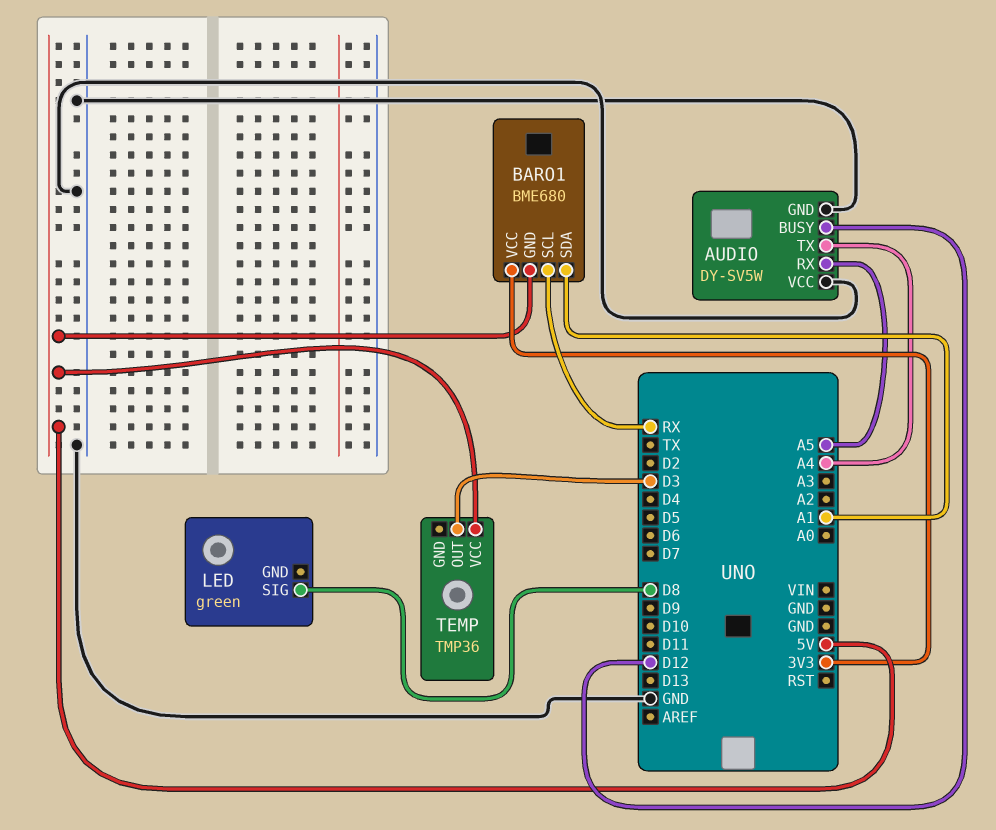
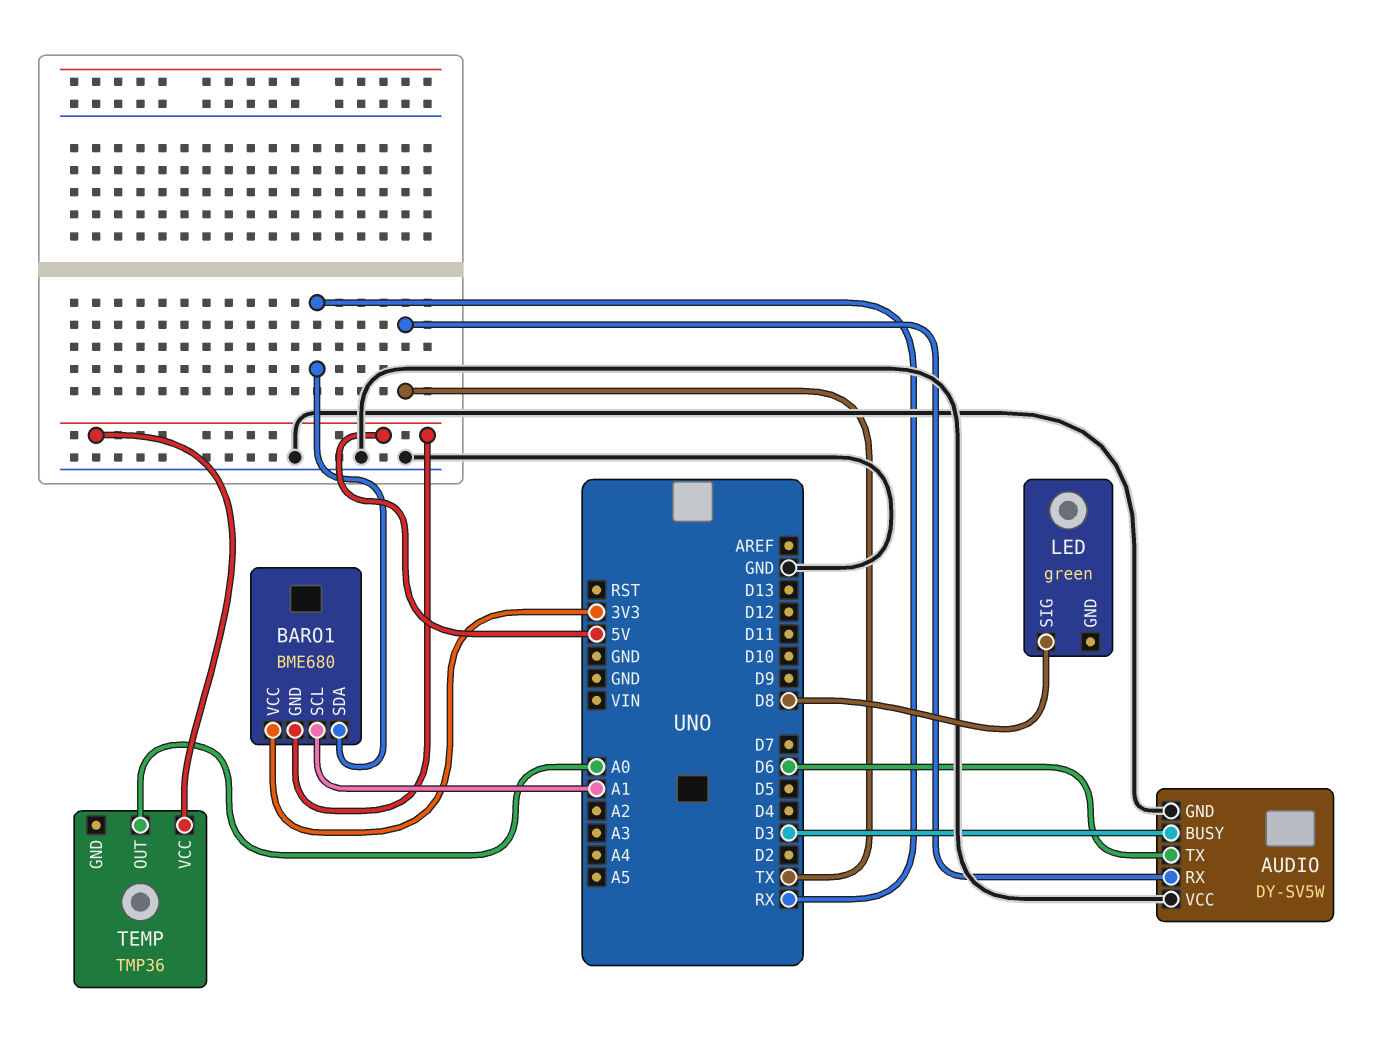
AUDIO pin BUSY: D12 -> D3
AUDIO pin RX: A5 -> TX
AUDIO pin TX: A4 -> D6
BARO1 pin SCL: RX -> A1
BARO1 pin SDA: A1 -> RX
TEMP pin OUT: D3 -> A0

